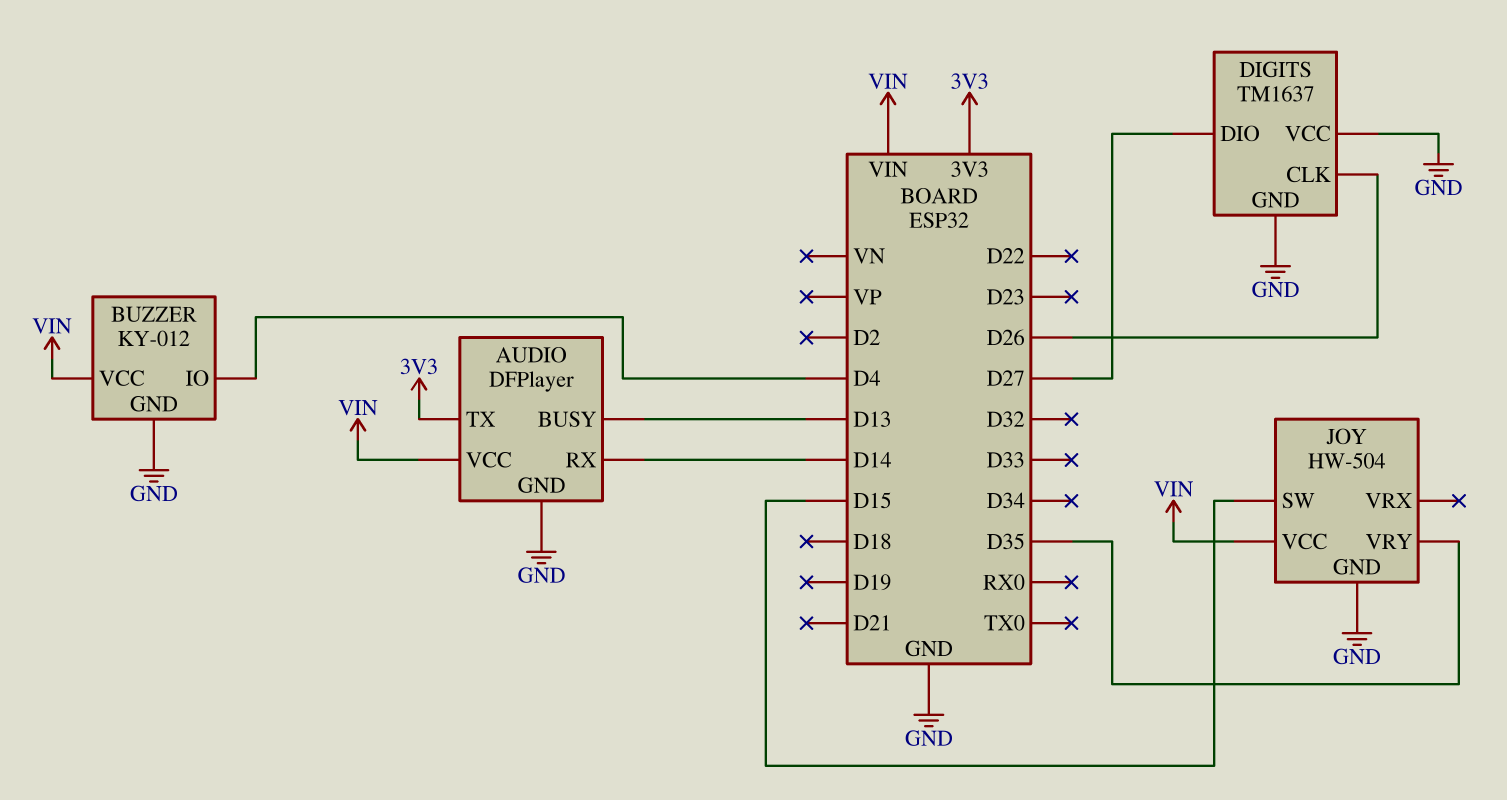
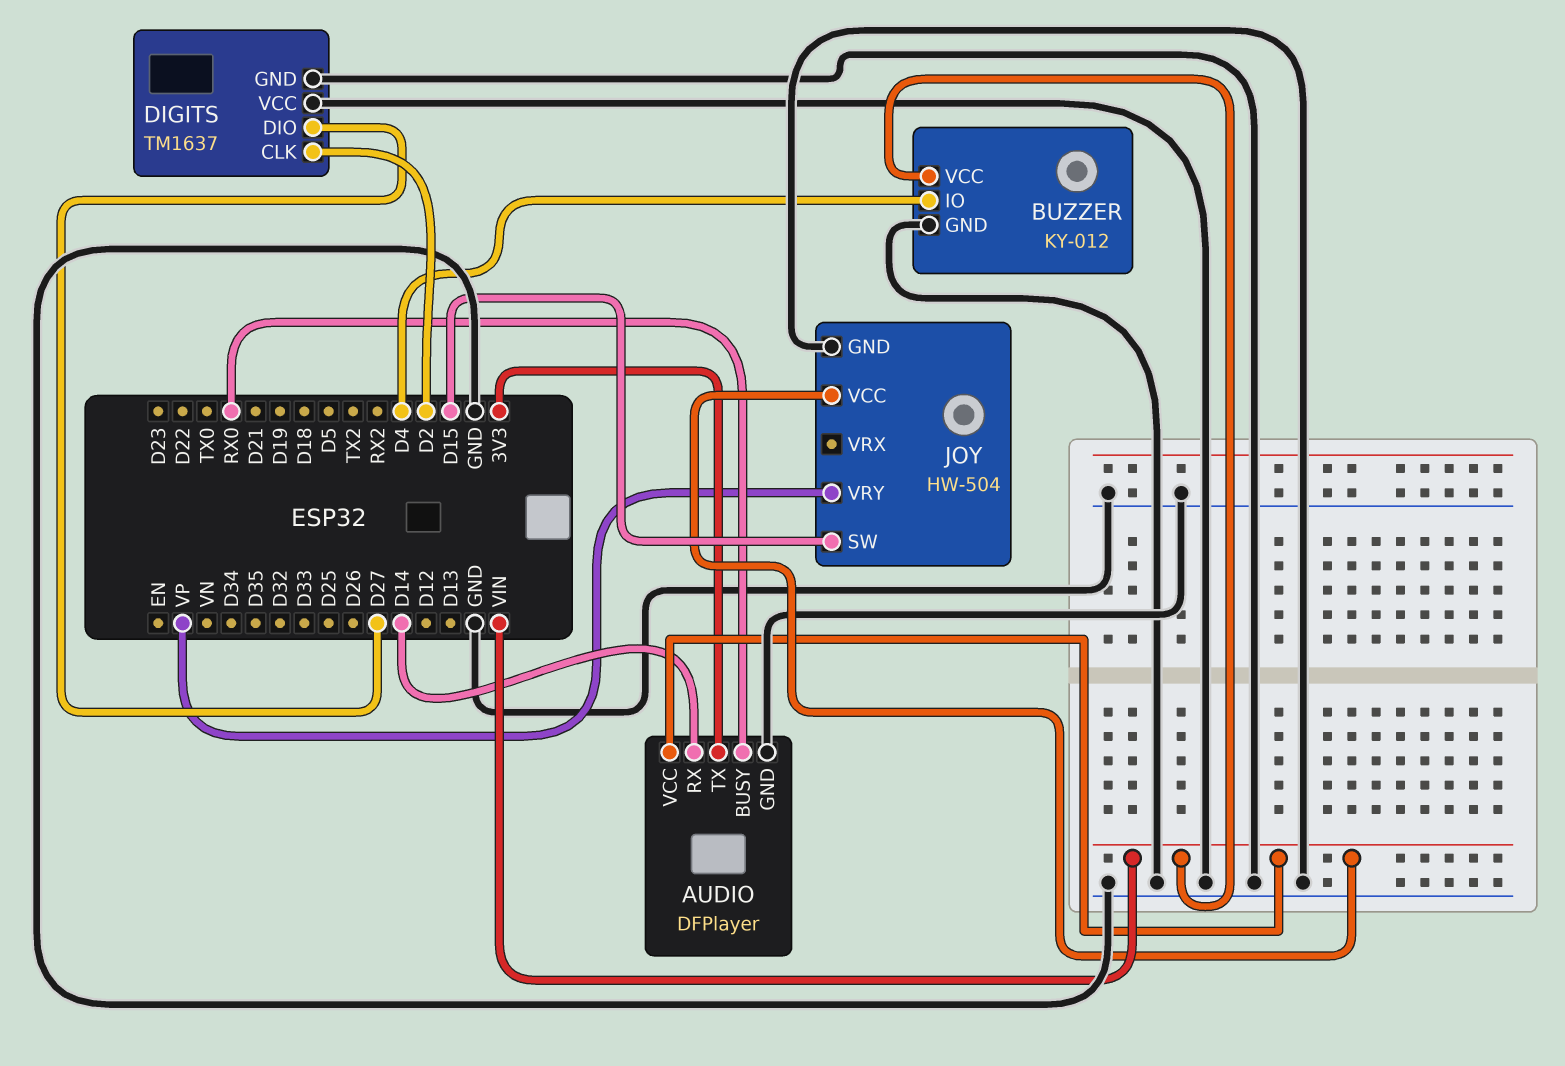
AUDIO pin BUSY: D13 -> RX0
DIGITS pin CLK: D26 -> D2
JOY pin VRY: D35 -> VP

